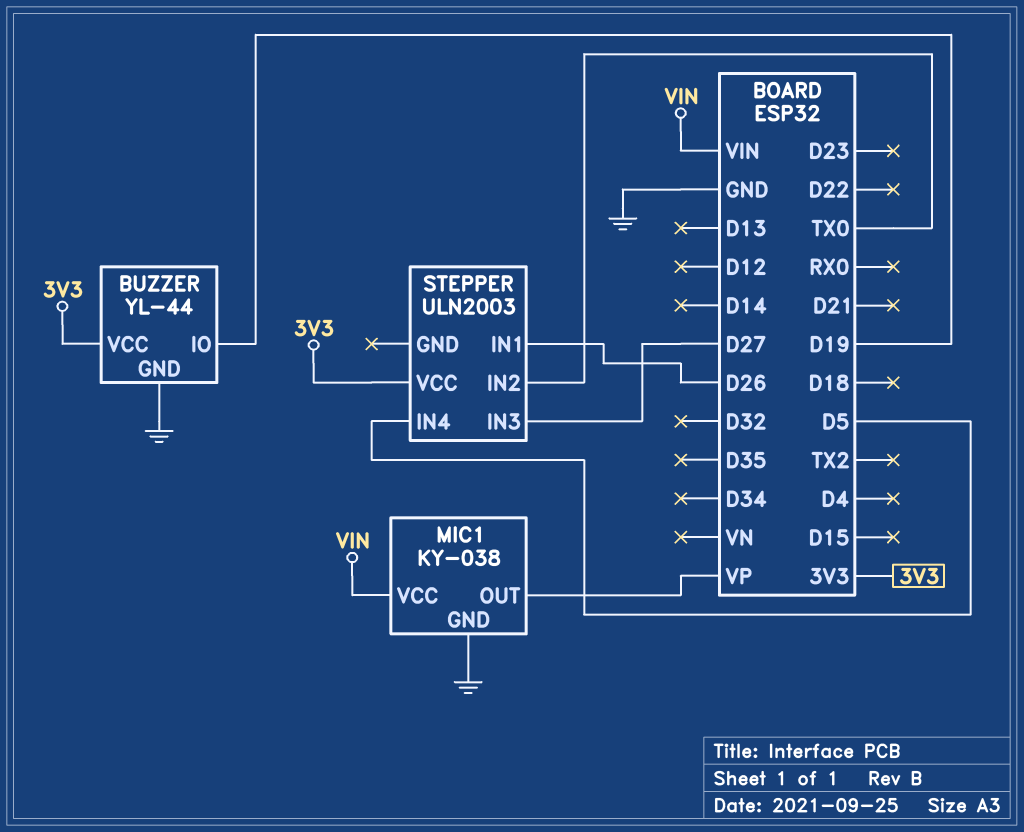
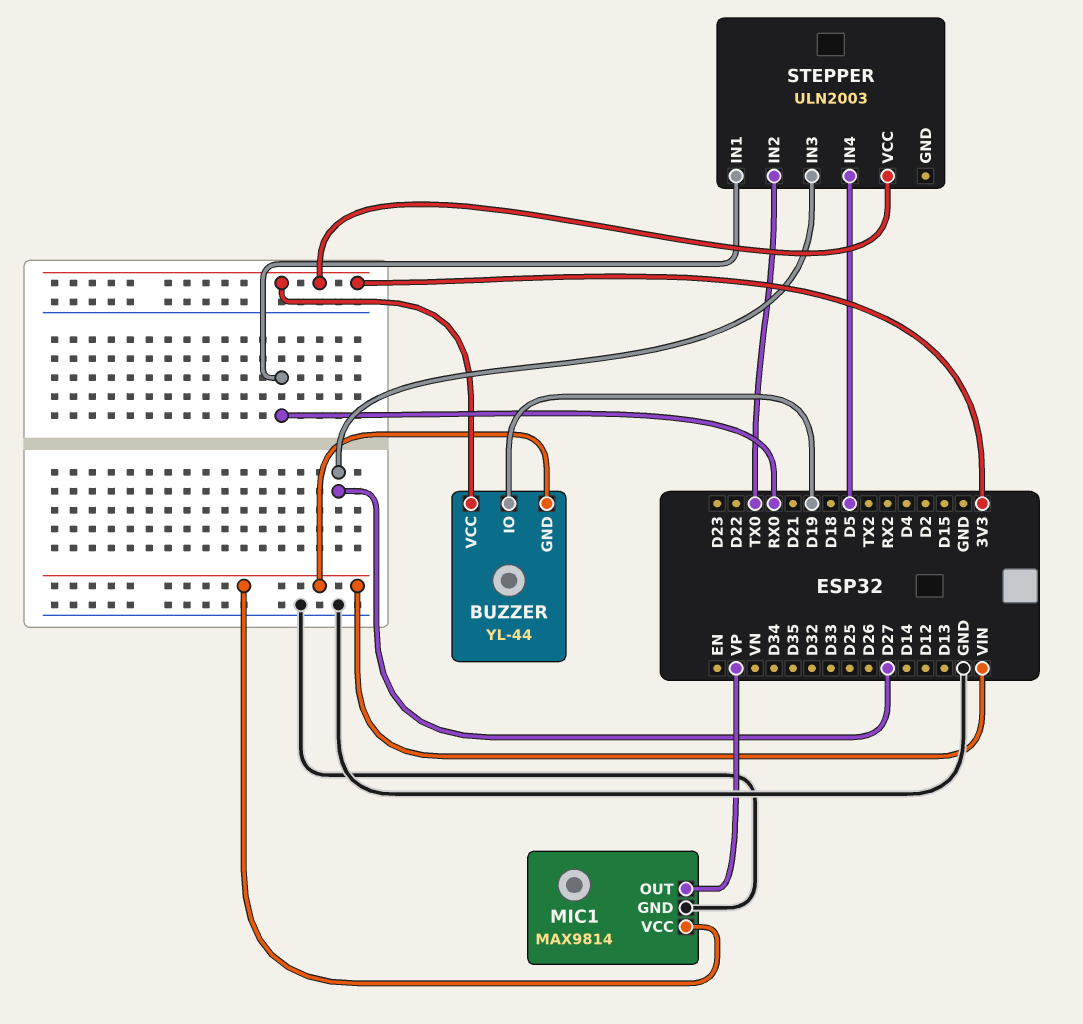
BUZZER pin GND: GND -> VIN
MIC1: KY-038 -> MAX9814
STEPPER pin IN1: D26 -> RX0

